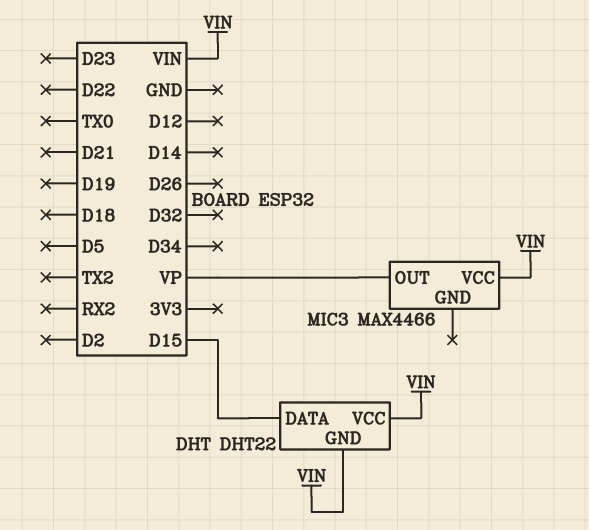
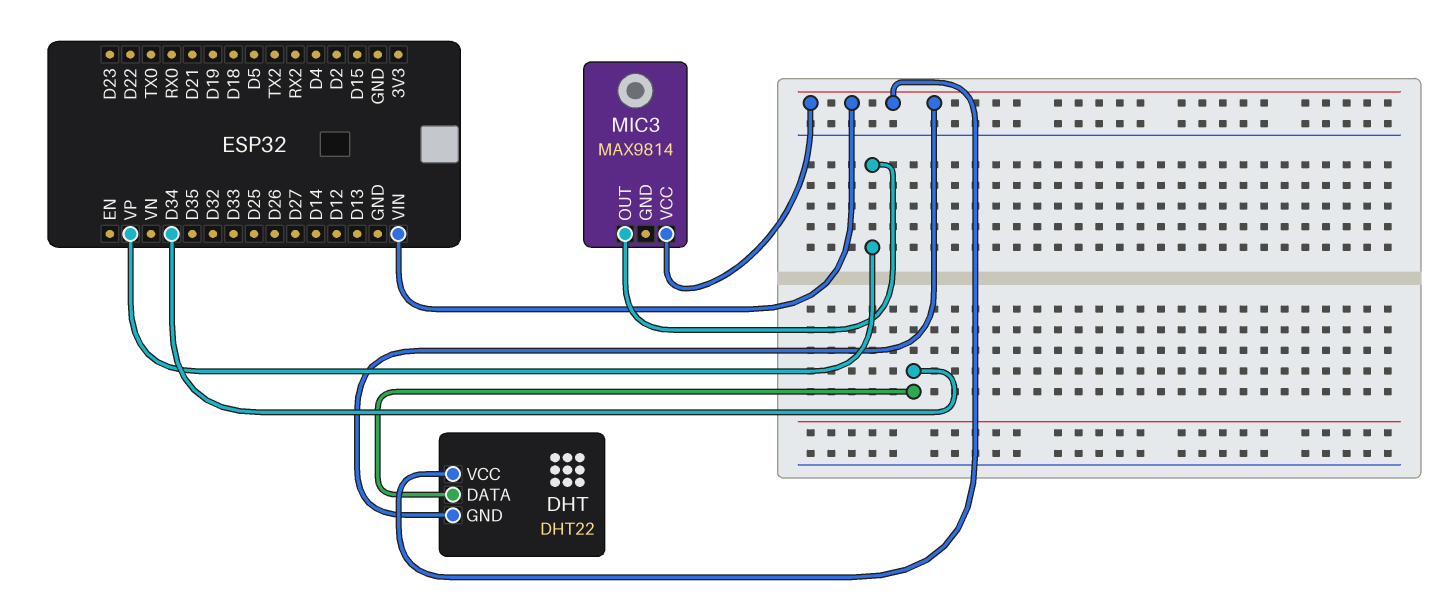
DHT pin DATA: D15 -> D34
MIC3: MAX4466 -> MAX9814

